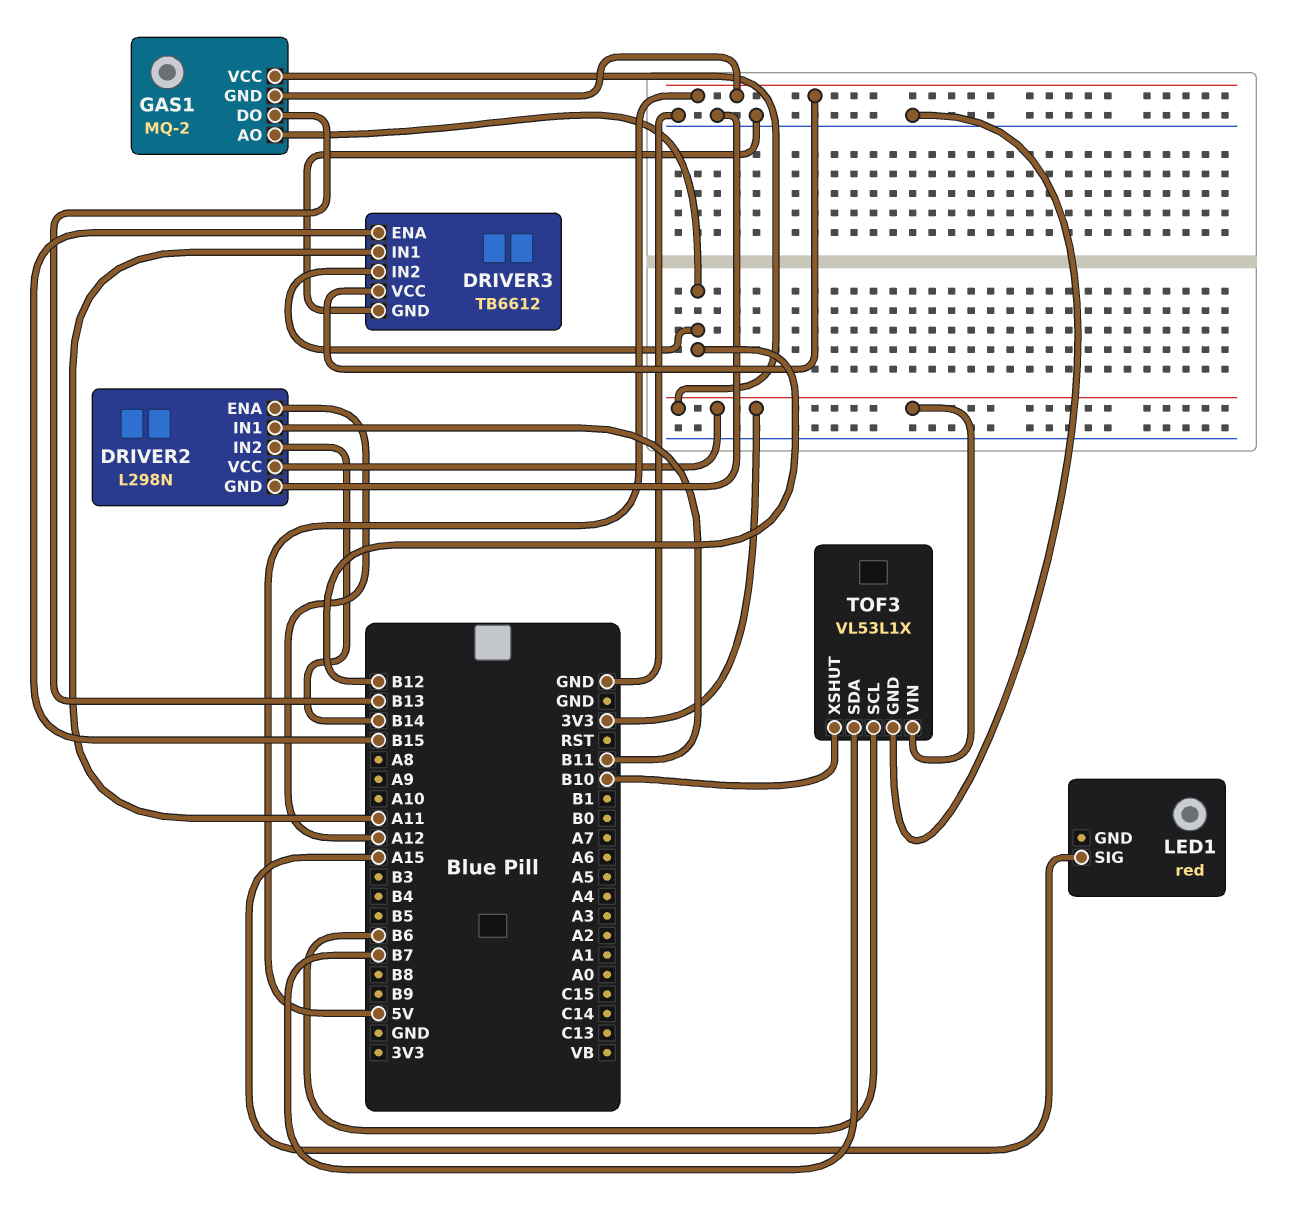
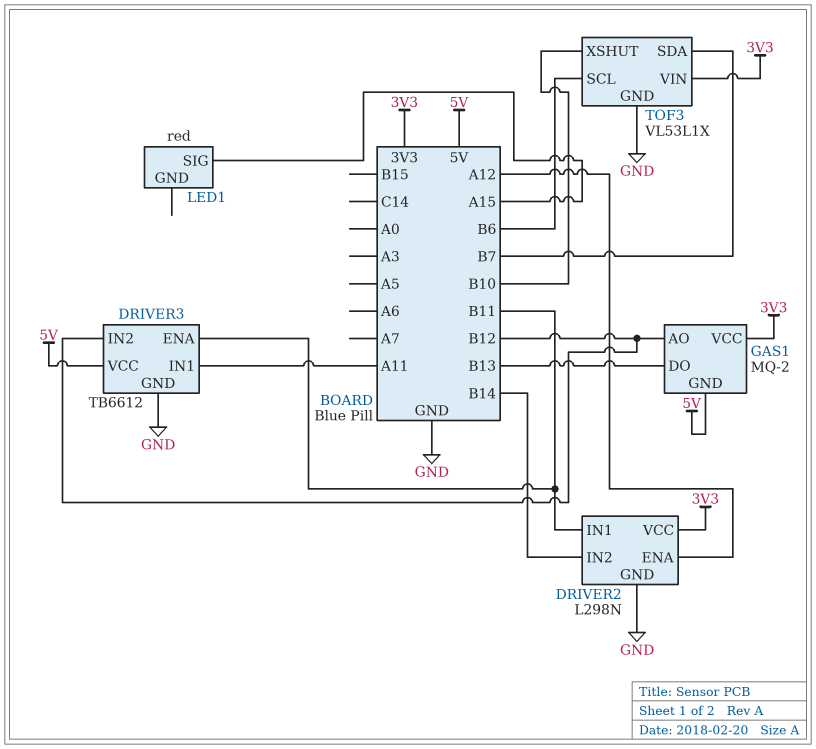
DRIVER3 pin ENA: B15 -> B11

